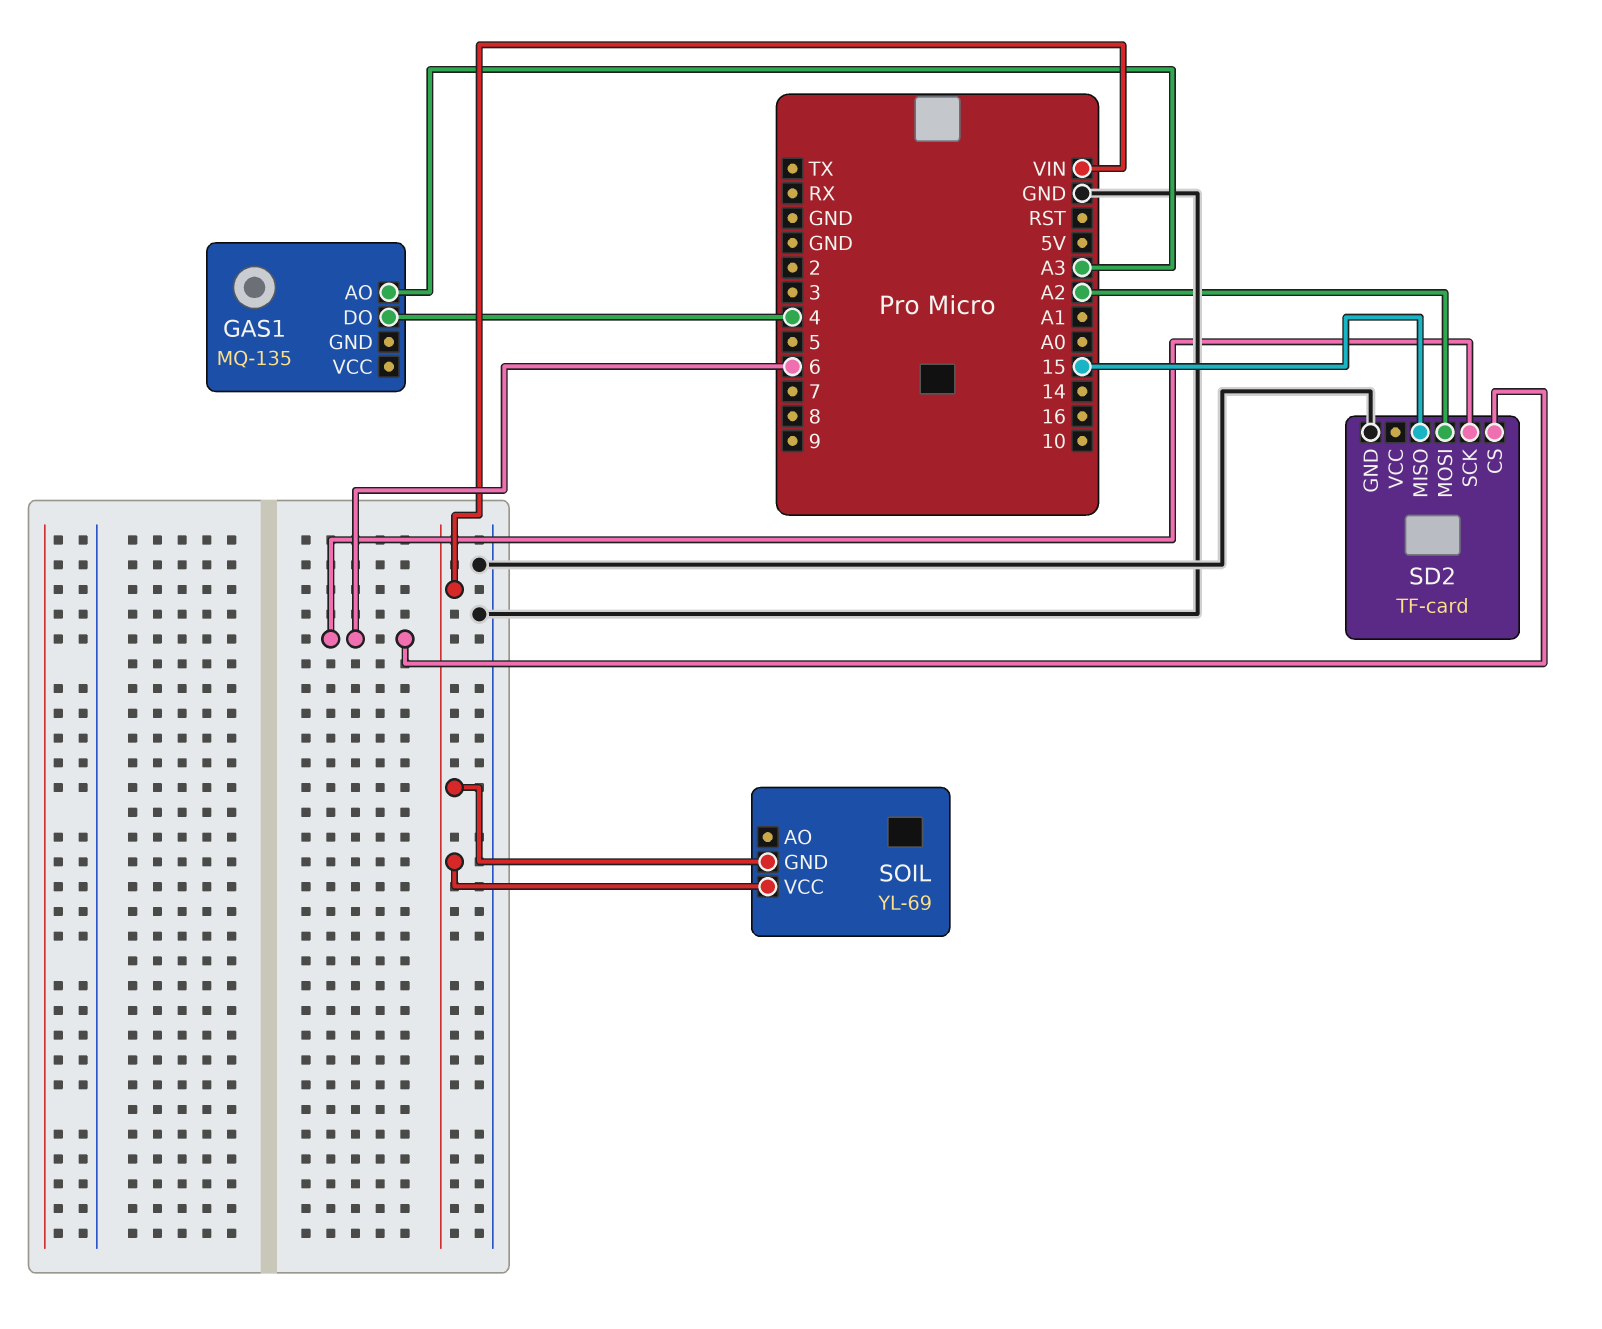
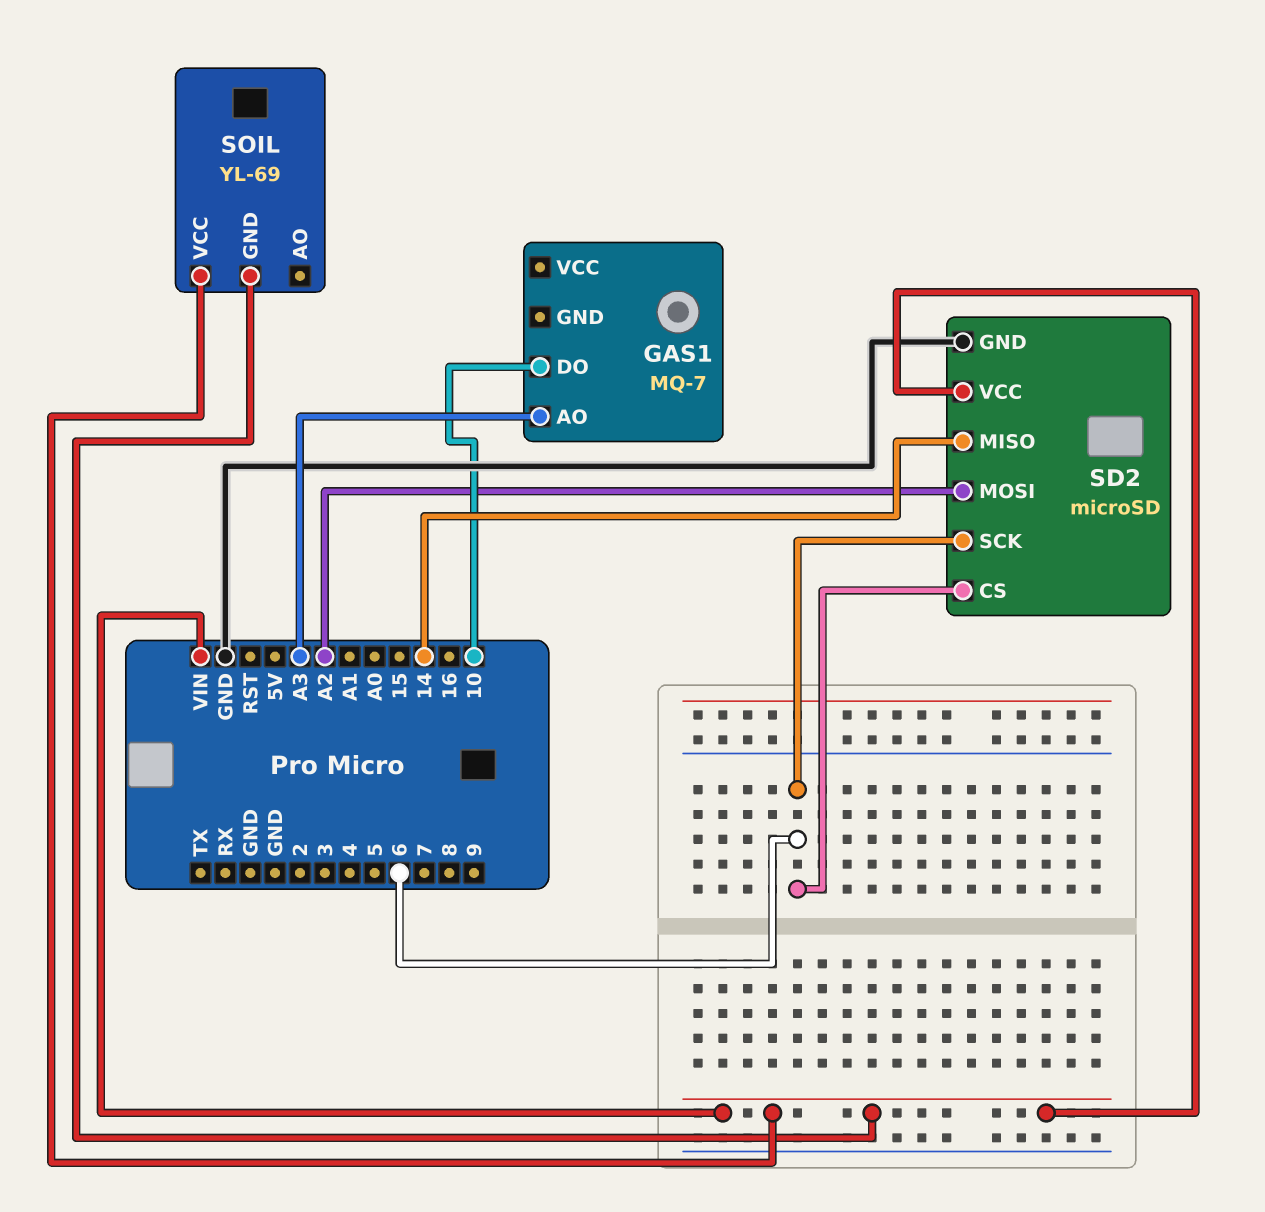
GAS1: MQ-135 -> MQ-7
GAS1 pin DO: 4 -> 10
SD2: TF-card -> microSD
SD2 pin MISO: 15 -> 14
SD2 pin VCC: none -> VIN

